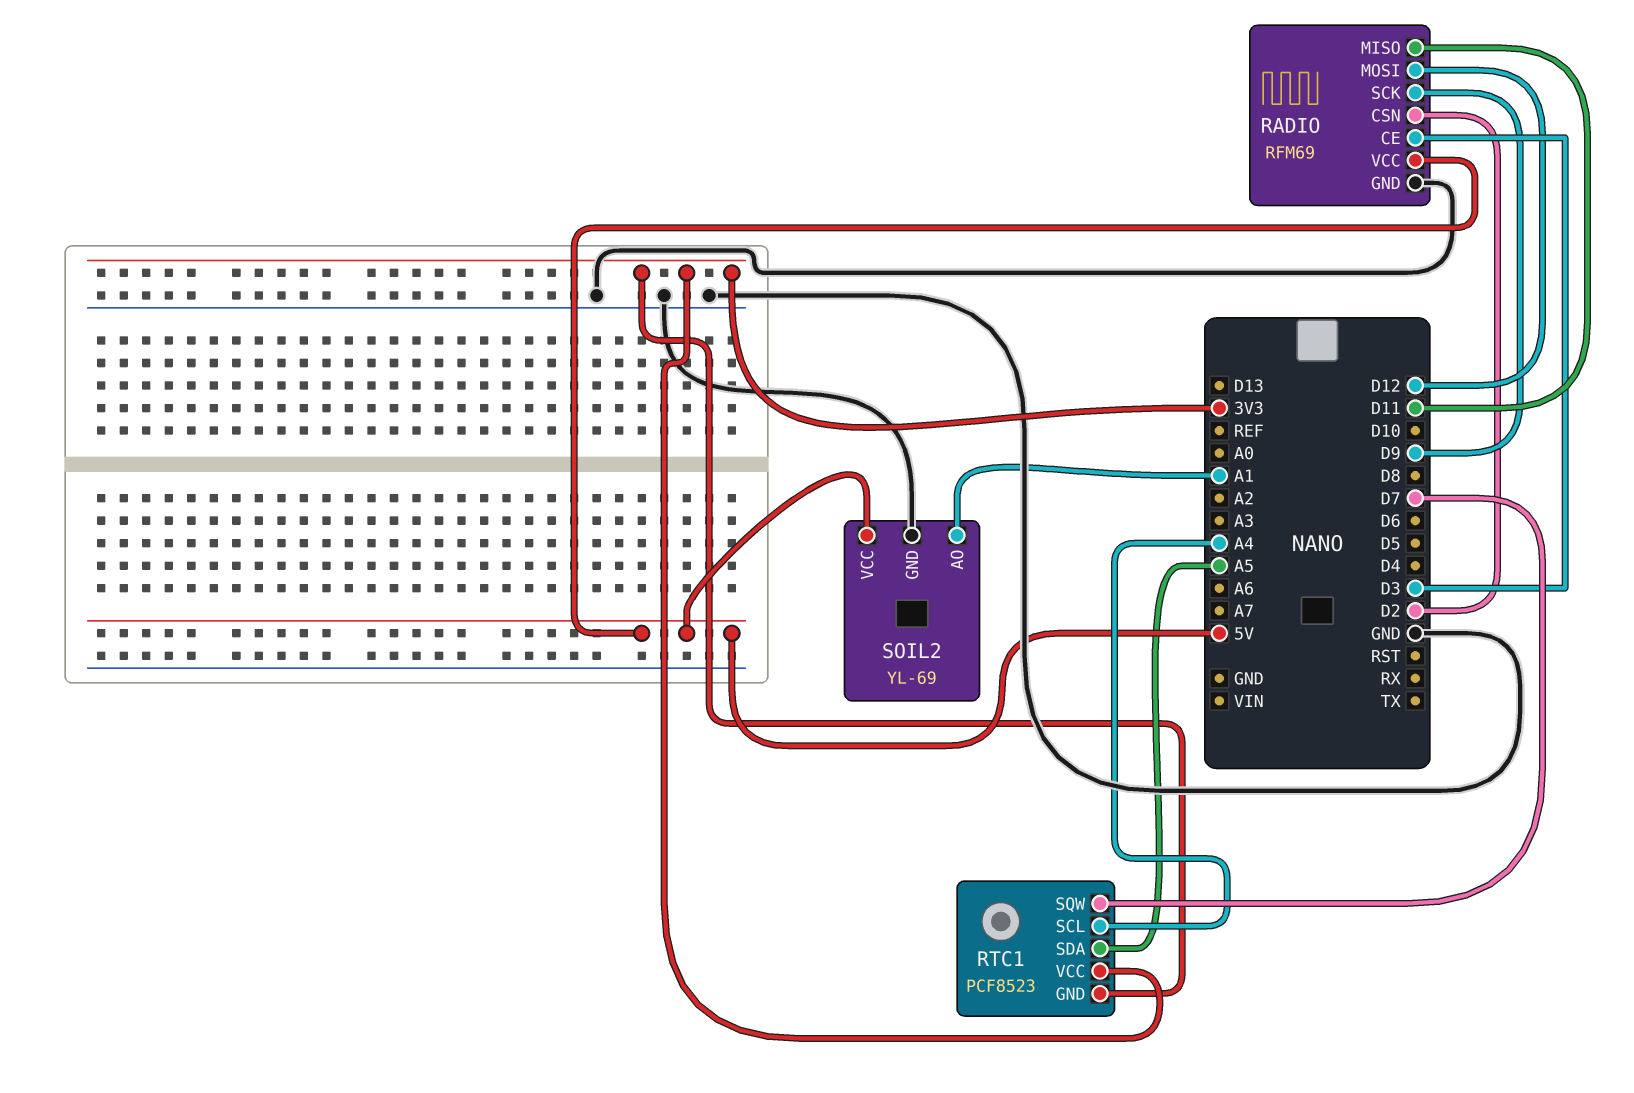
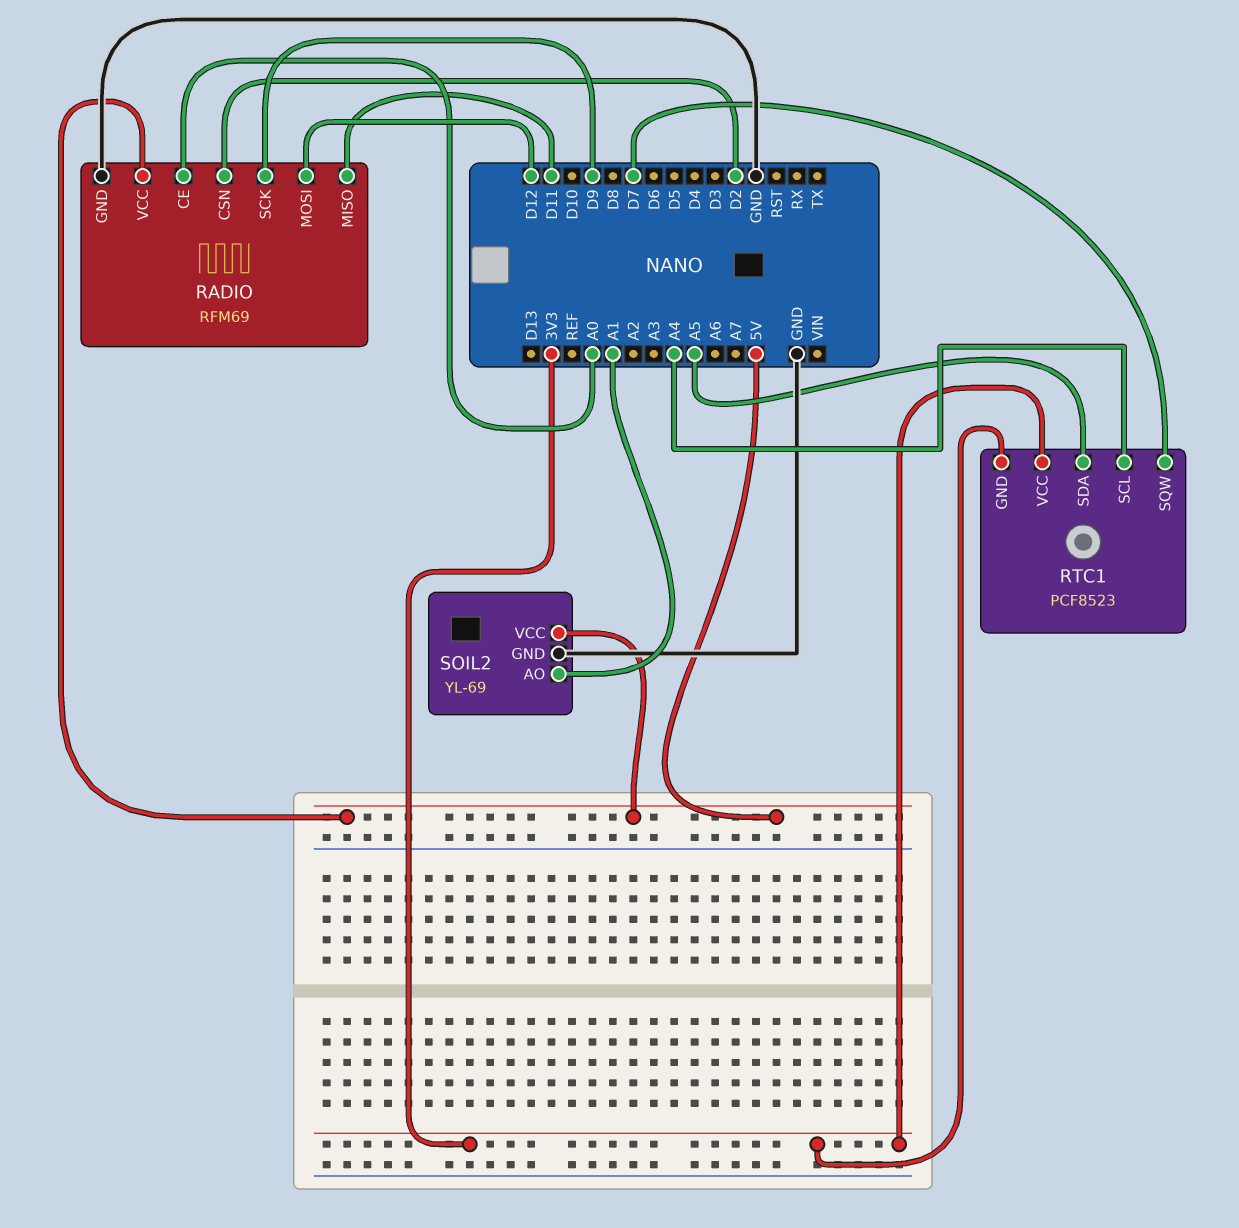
RADIO pin CE: D3 -> A0

